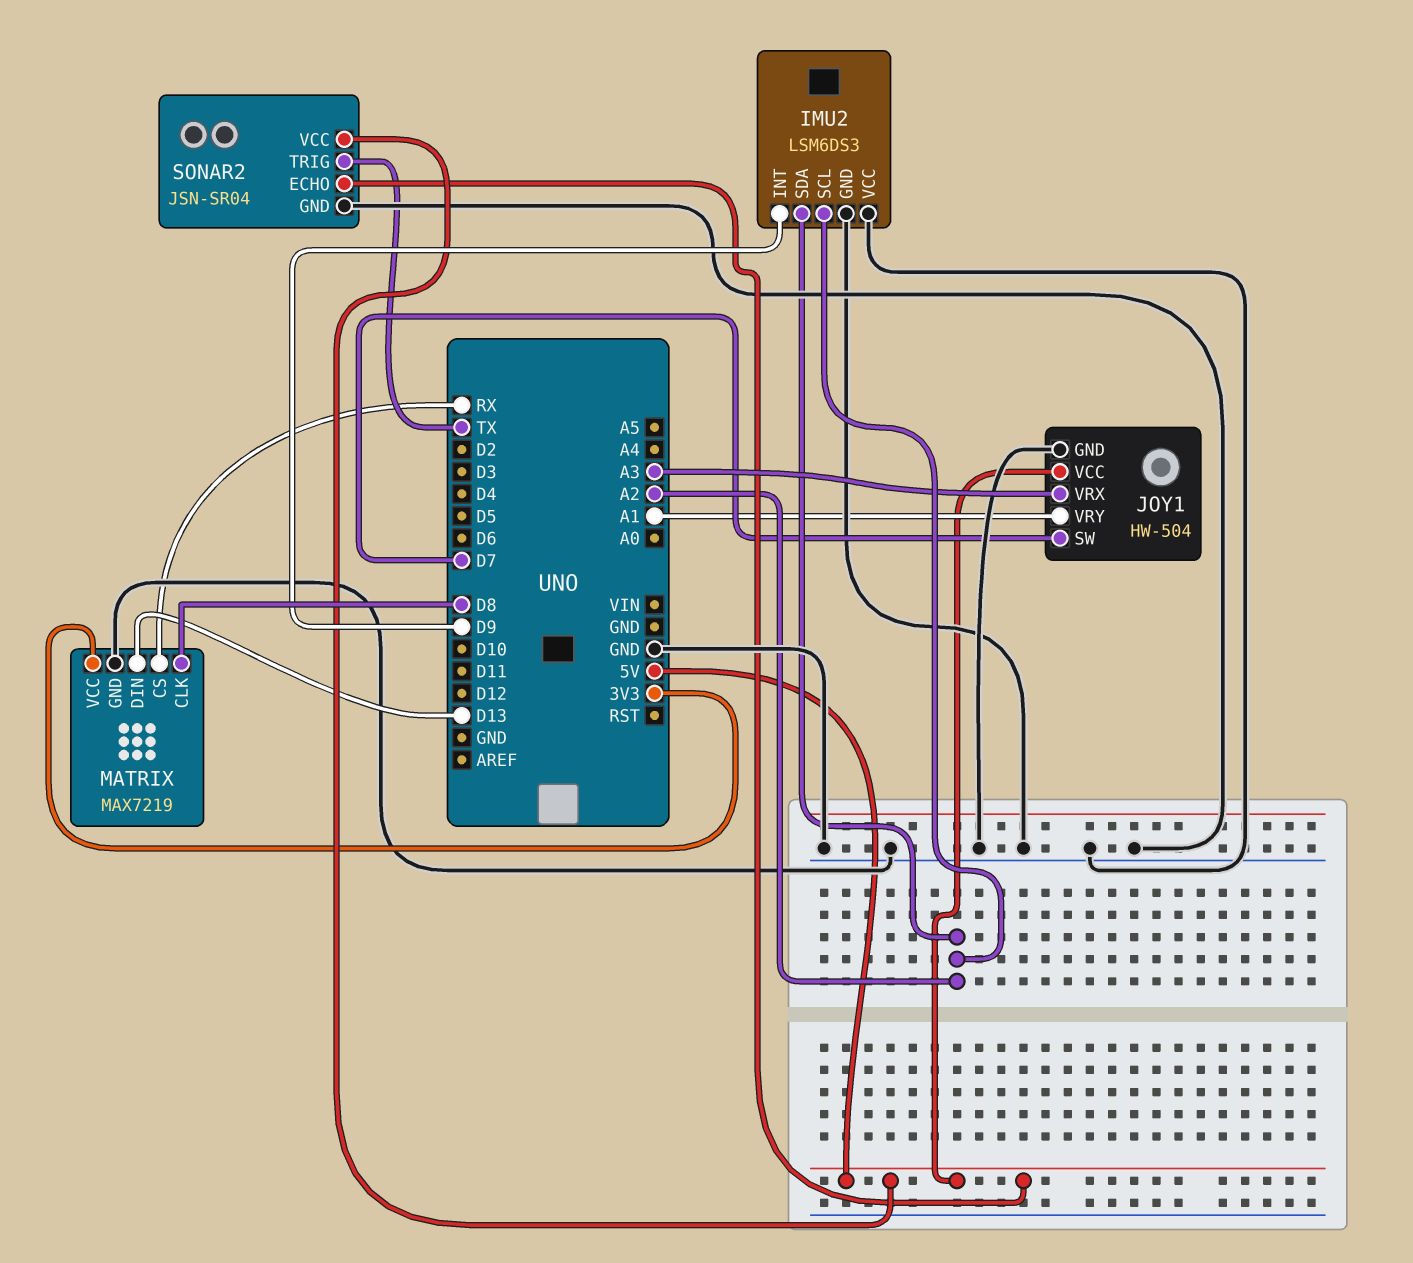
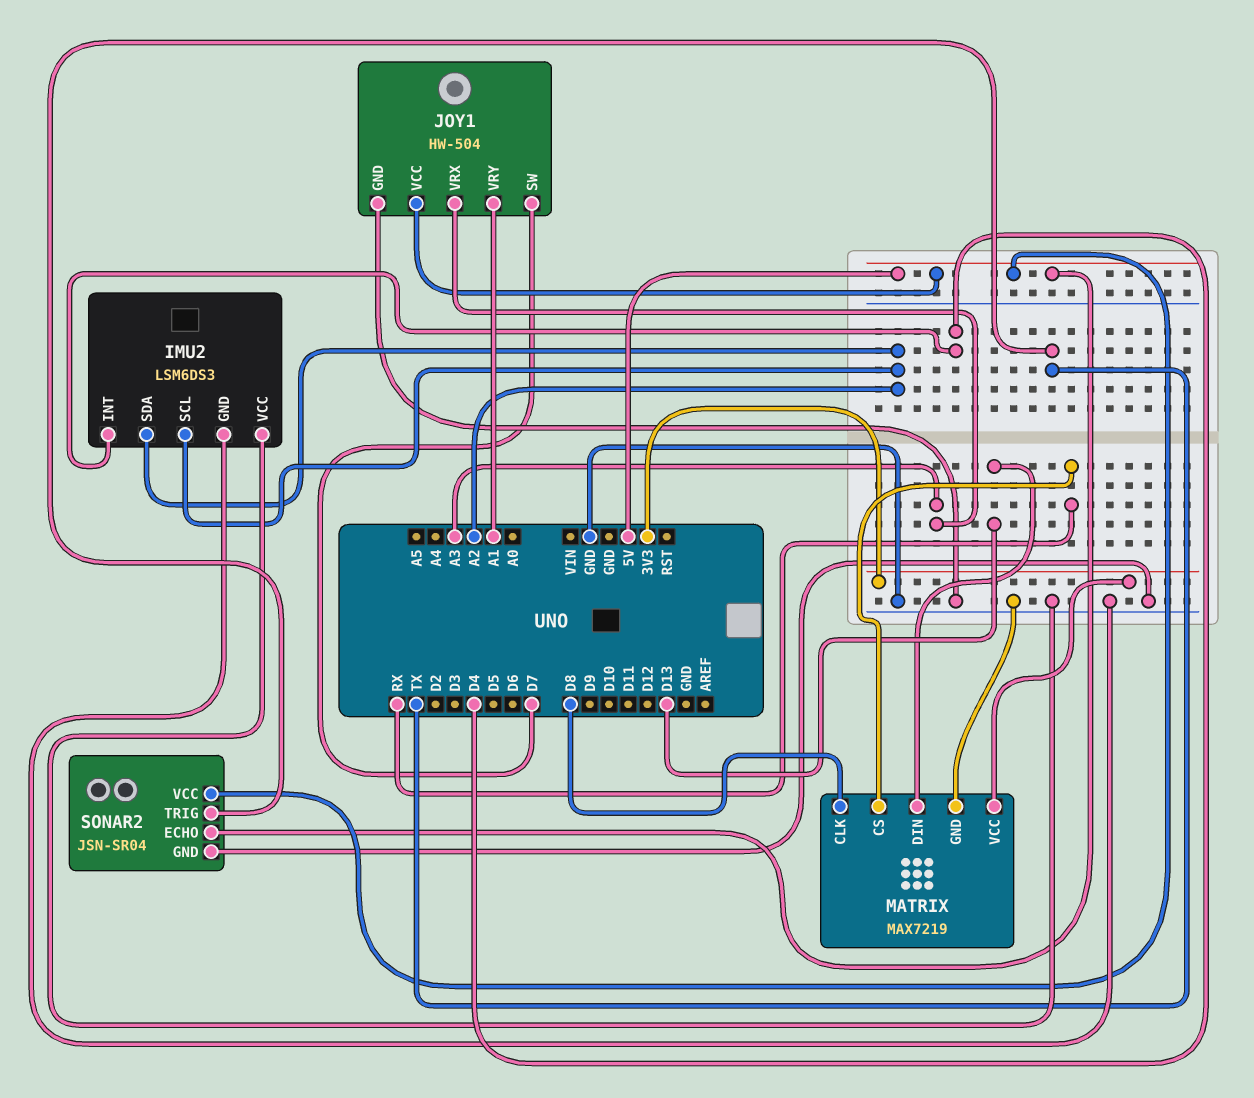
IMU2 pin INT: D9 -> D4

